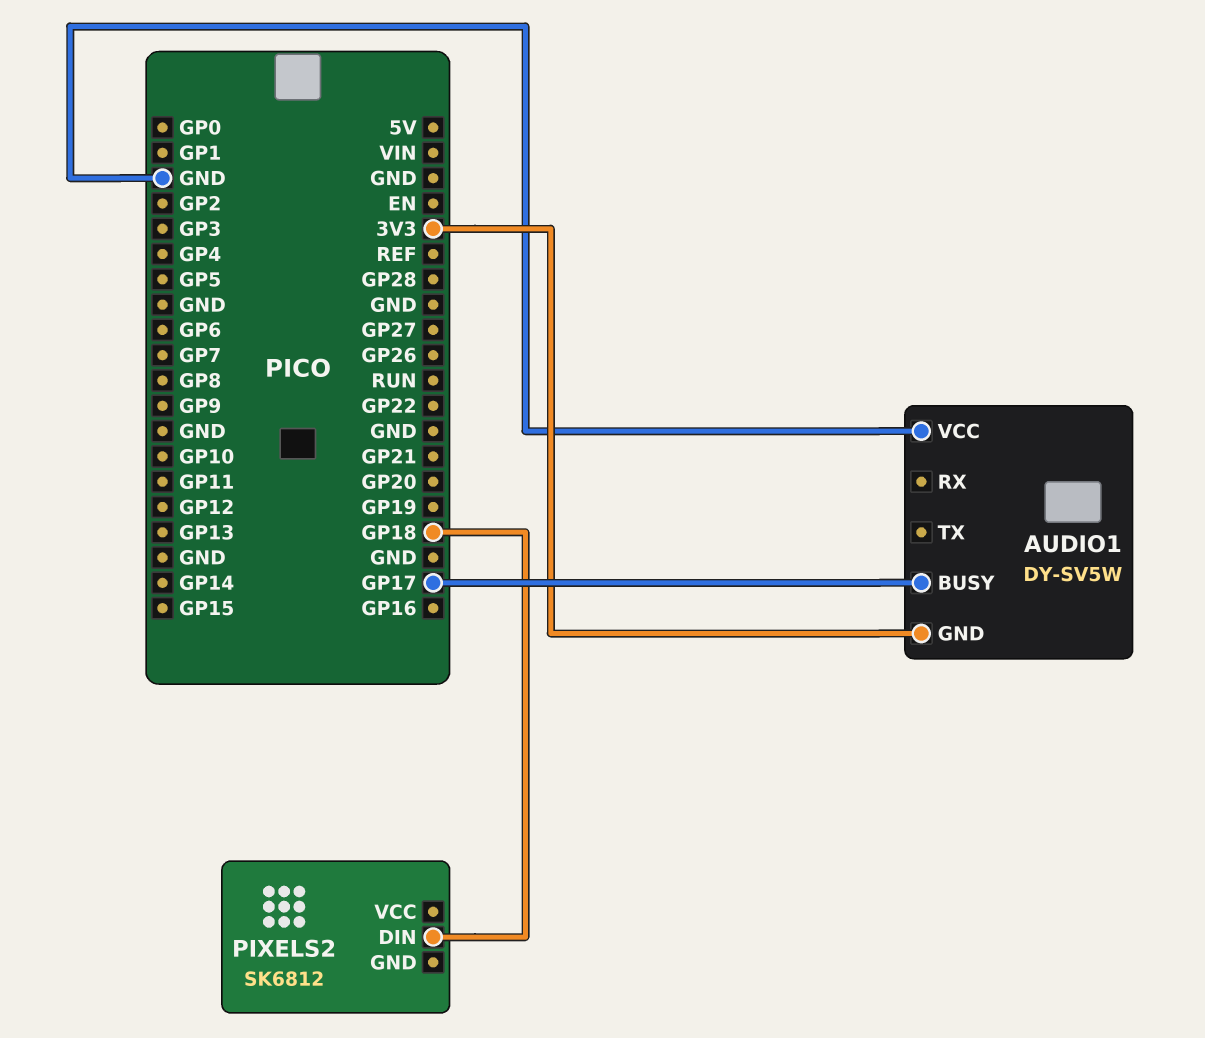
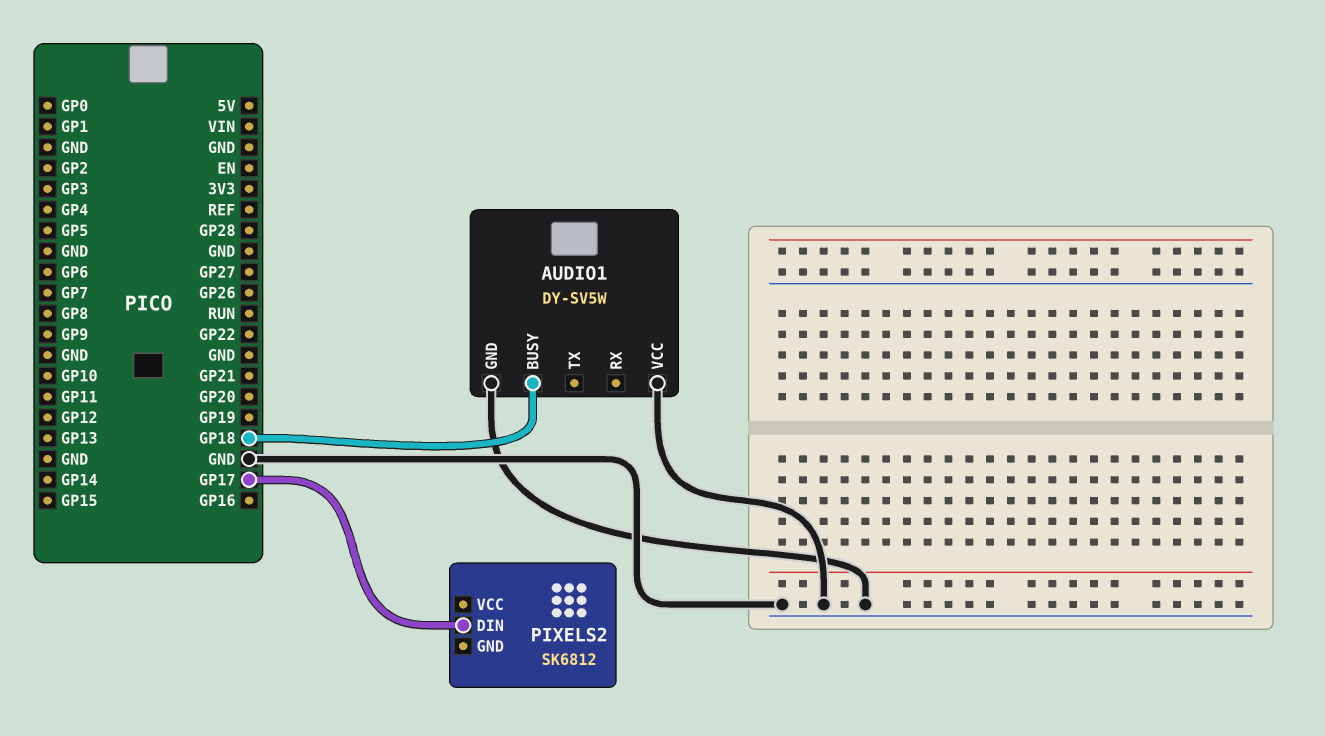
AUDIO1 pin BUSY: GP17 -> GP18
AUDIO1 pin GND: 3V3 -> GND
PIXELS2 pin DIN: GP18 -> GP17

